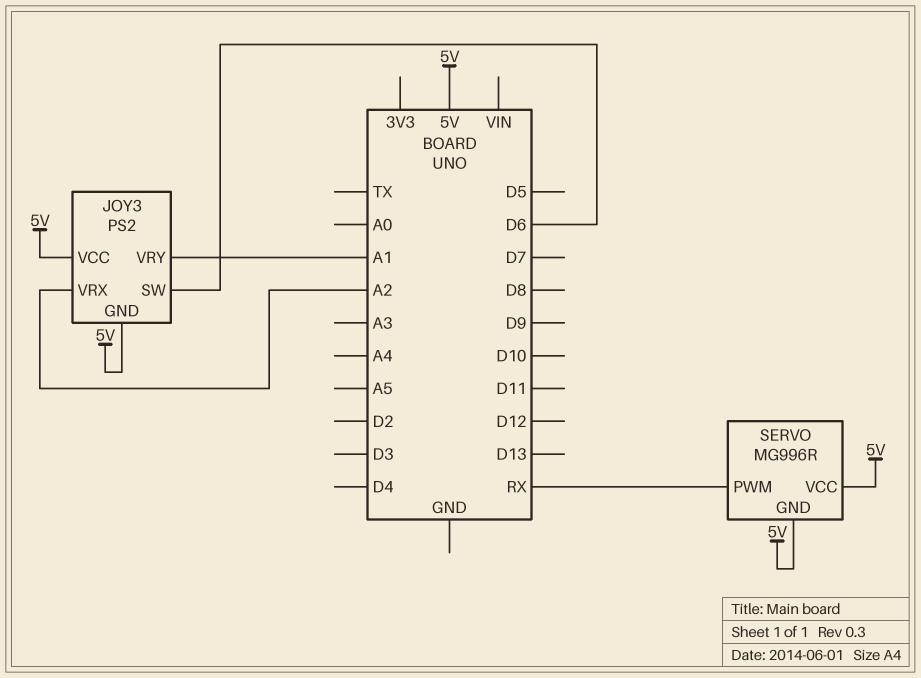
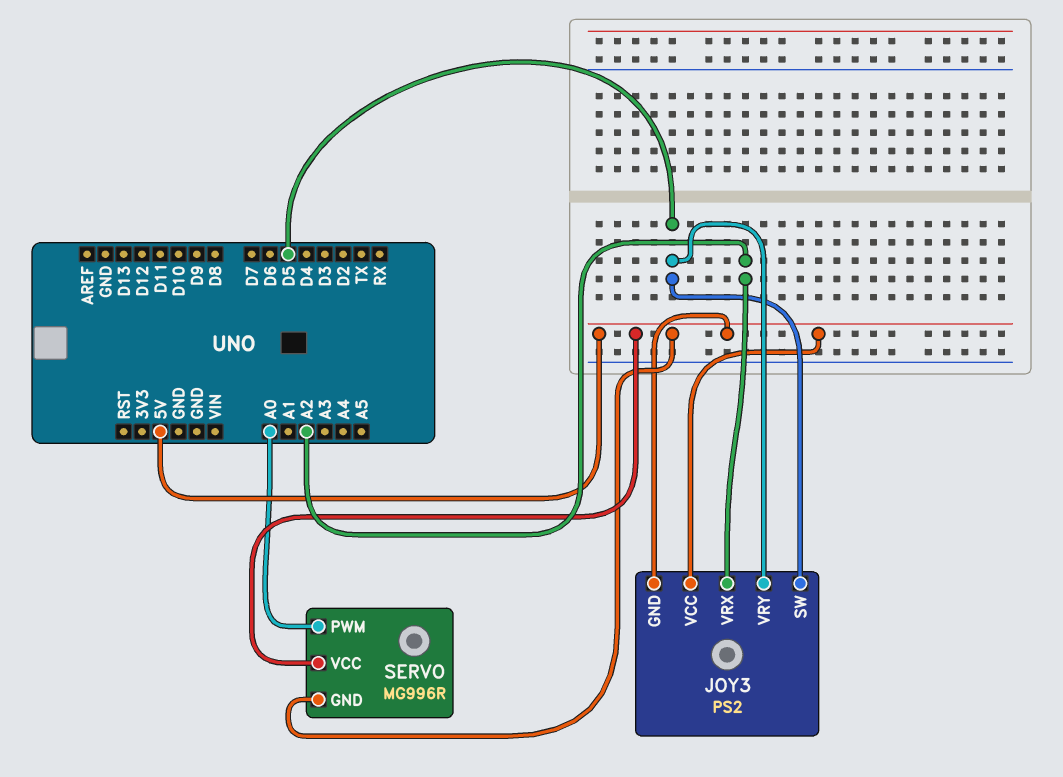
JOY3 pin SW: D6 -> D5
JOY3 pin VRY: A1 -> D5
SERVO pin PWM: RX -> A0

